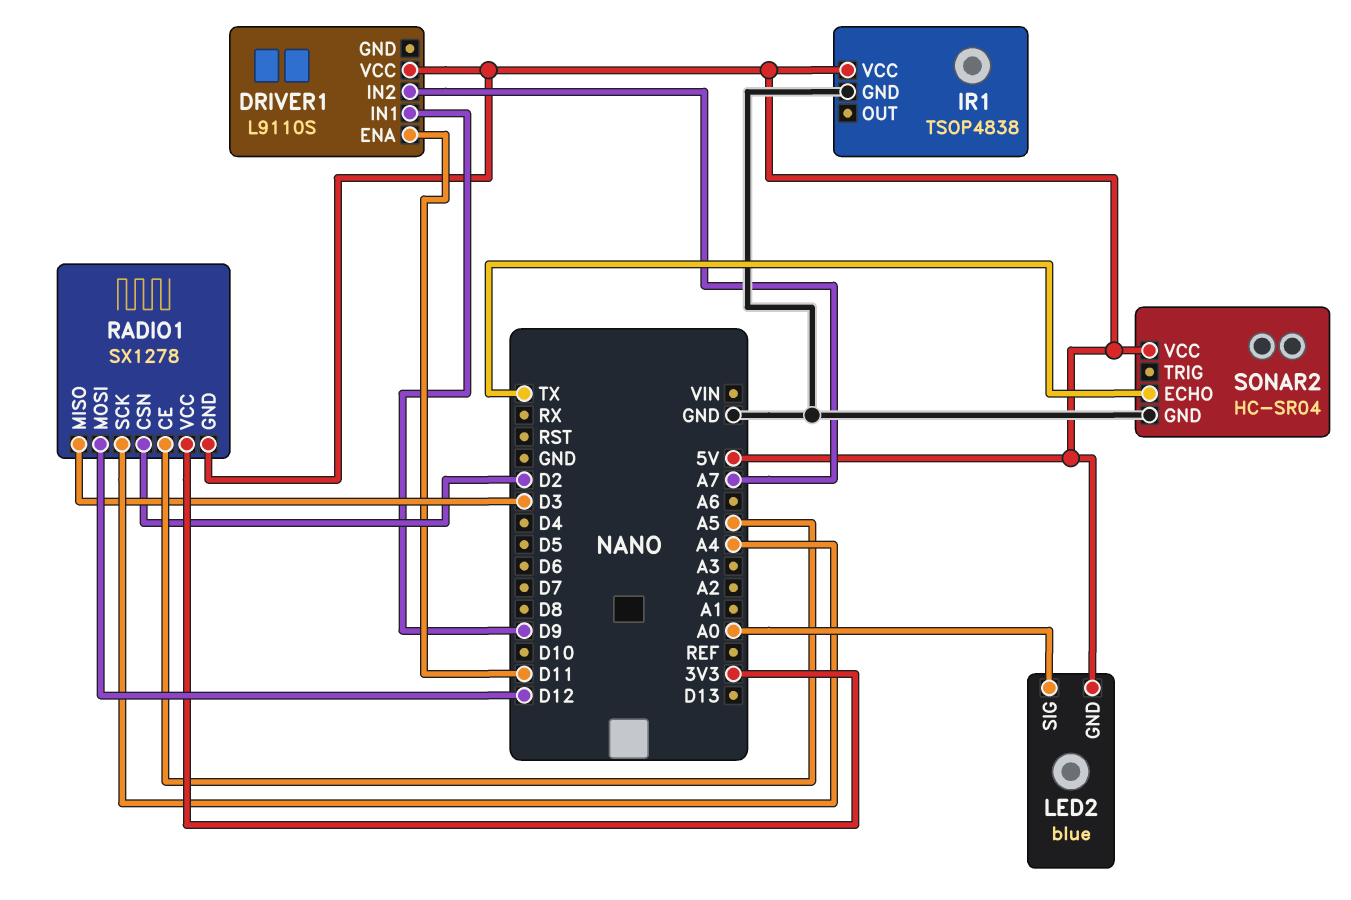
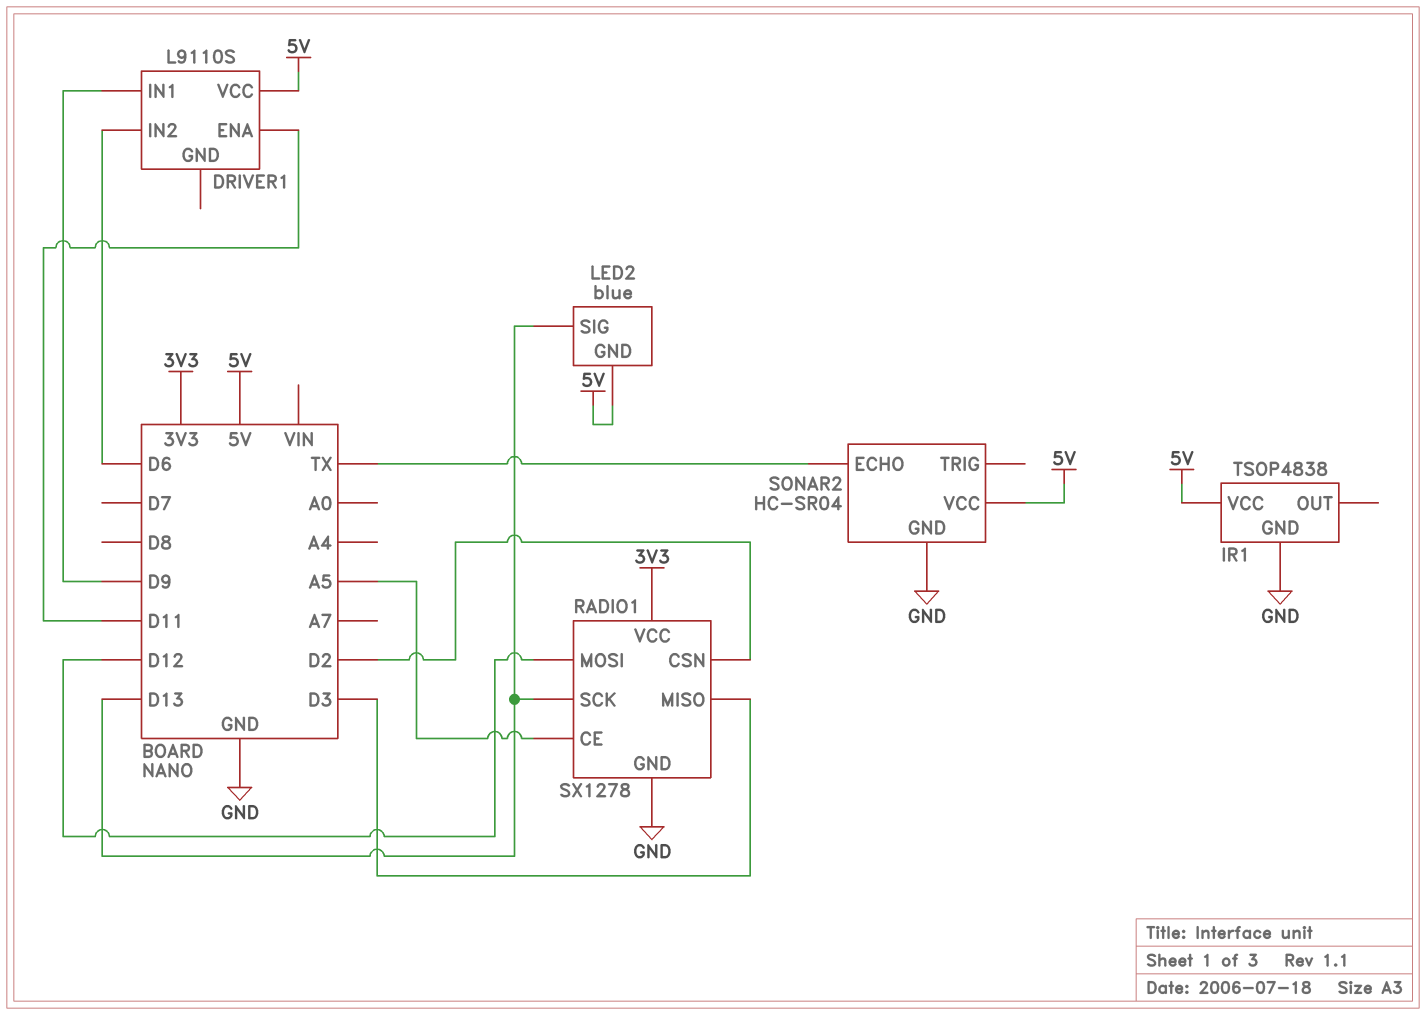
DRIVER1 pin IN2: A7 -> D6
LED2 pin SIG: A0 -> D13
RADIO1 pin GND: 5V -> GND
RADIO1 pin SCK: A4 -> D13

